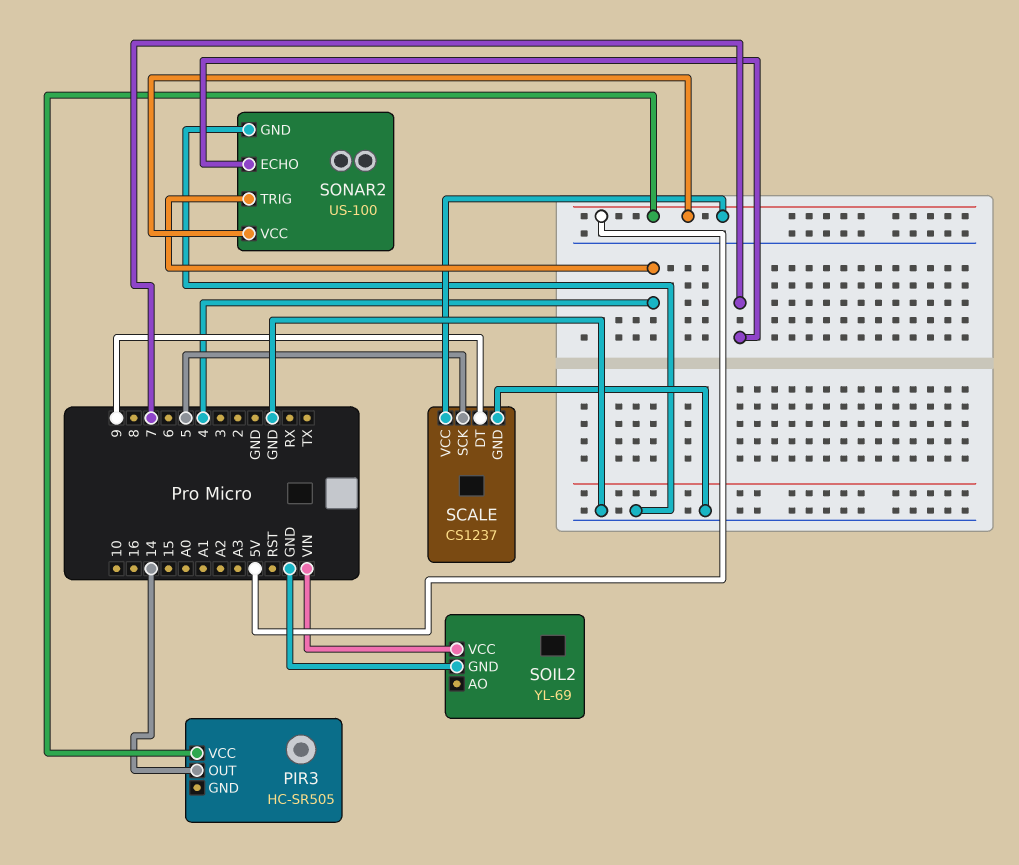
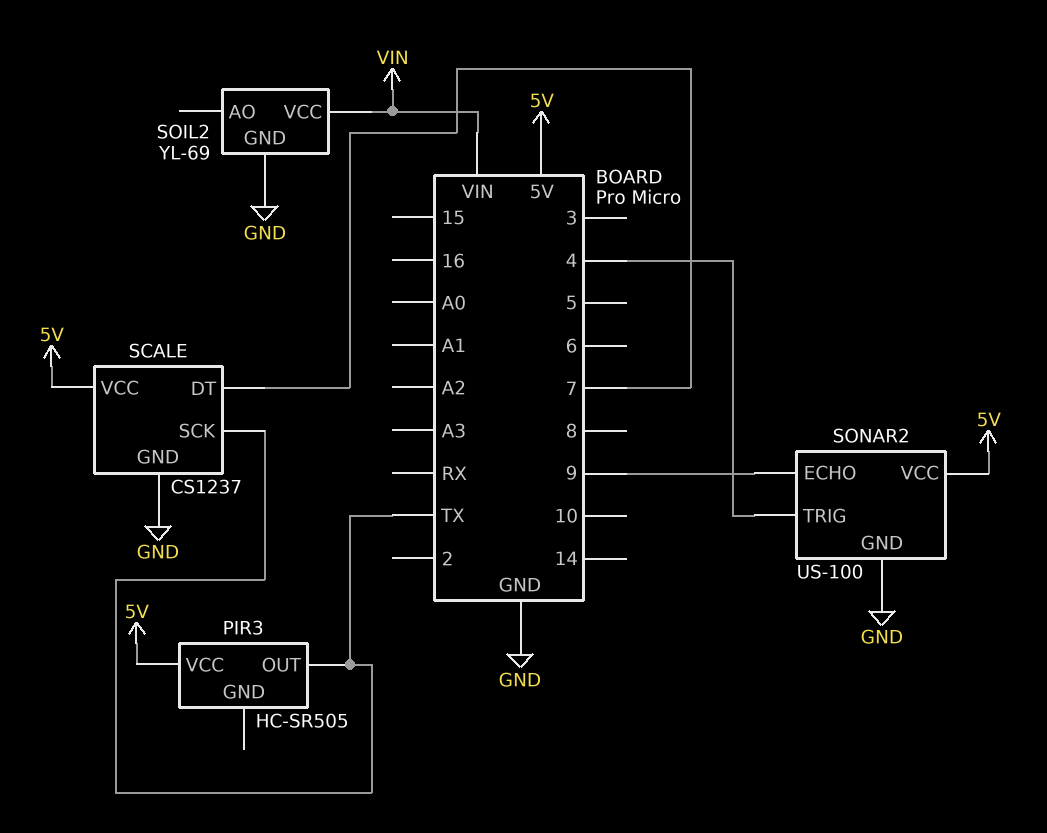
PIR3 pin OUT: 14 -> TX
SCALE pin DT: 9 -> 7
SCALE pin SCK: 5 -> TX
SONAR2 pin ECHO: 7 -> 9

